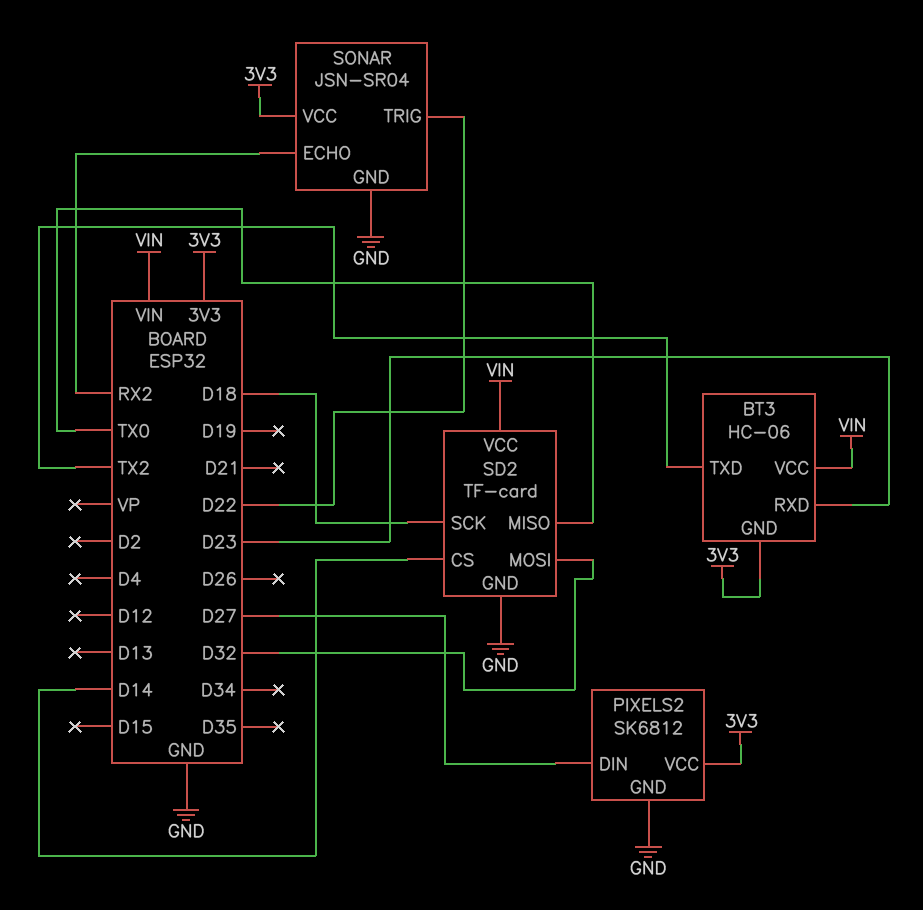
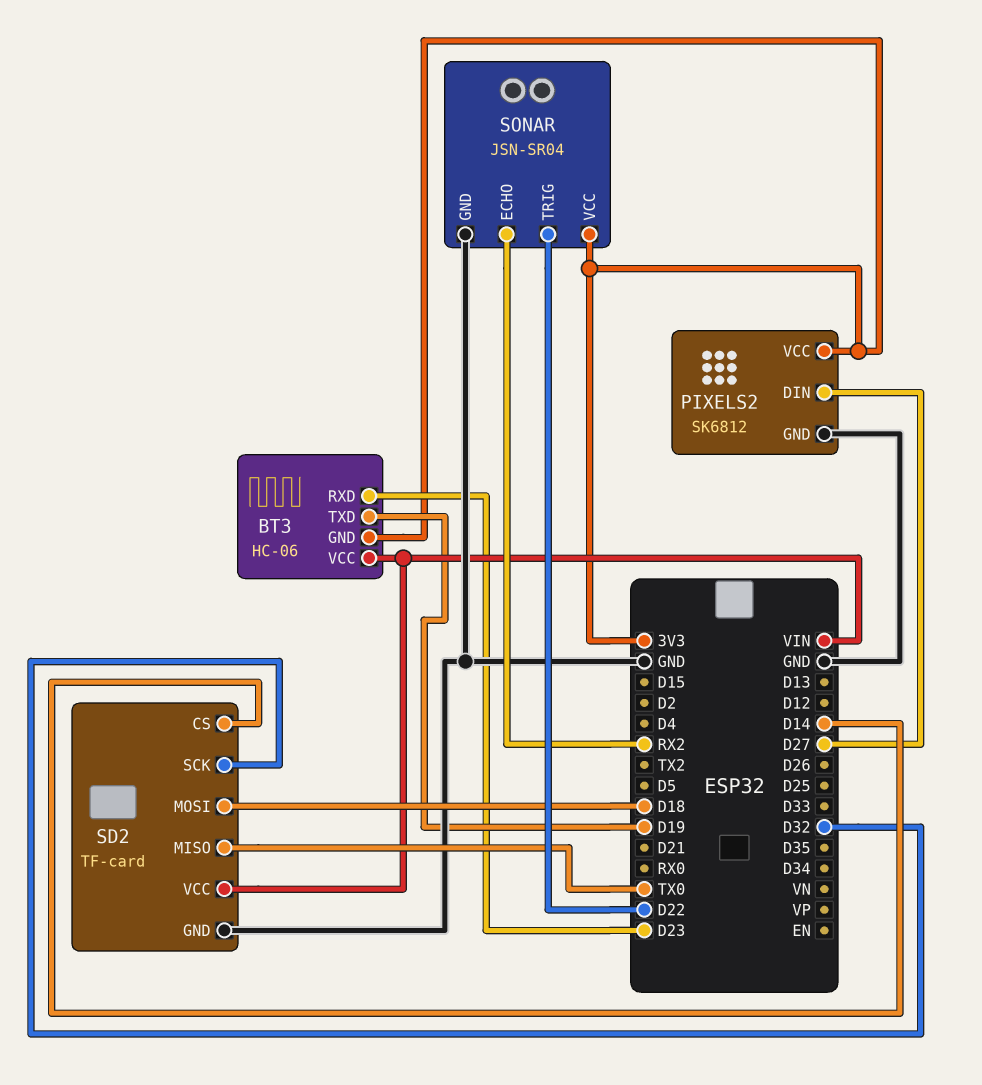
BT3 pin TXD: TX2 -> D19
SD2 pin MOSI: D32 -> D18
SD2 pin SCK: D18 -> D32

